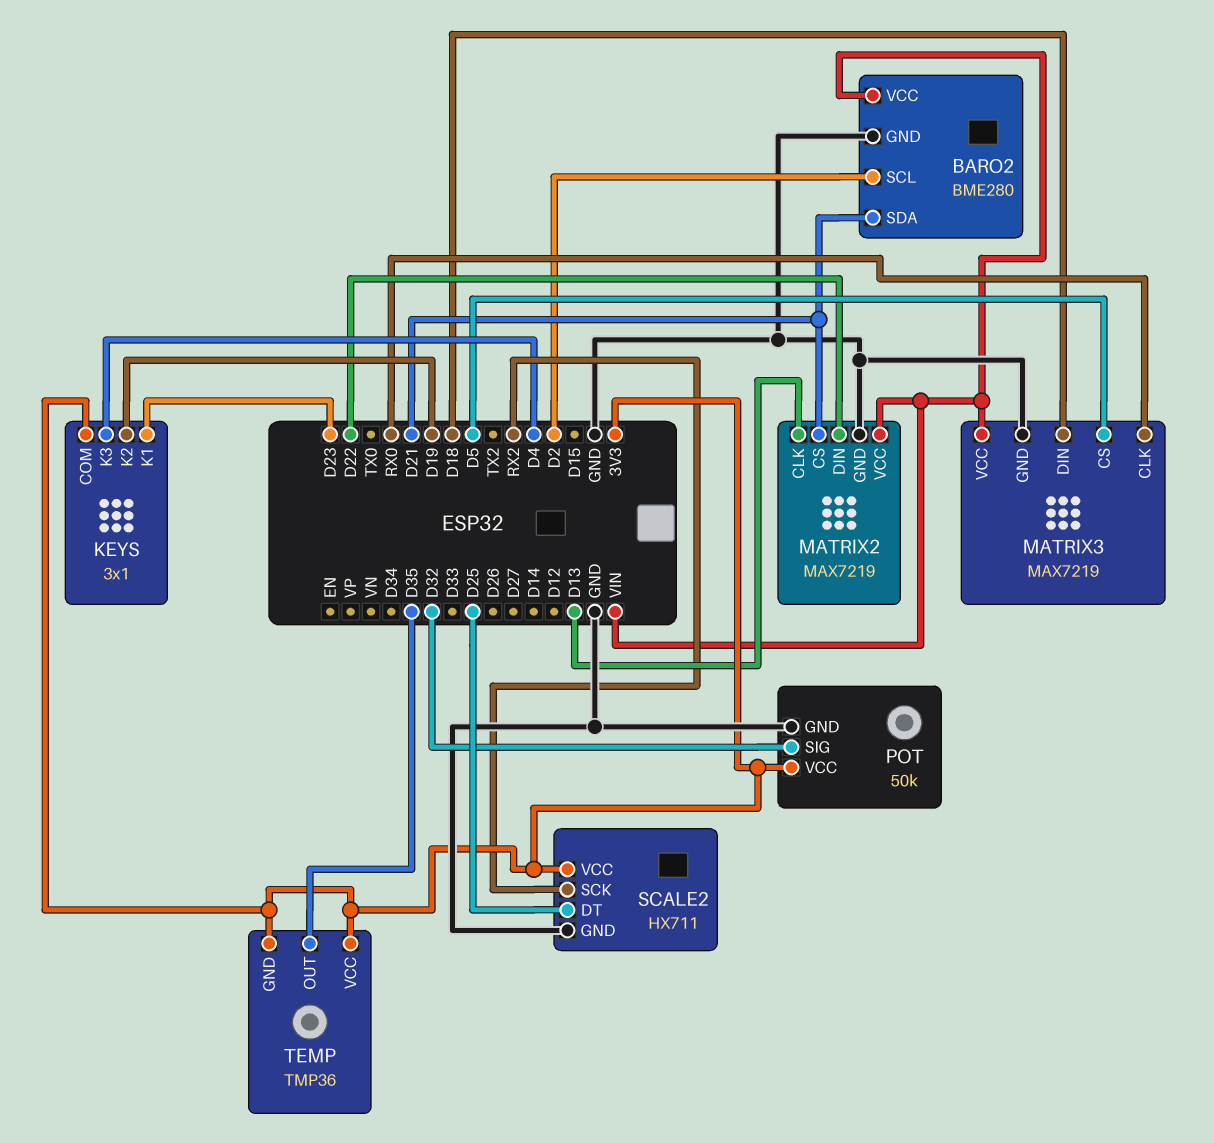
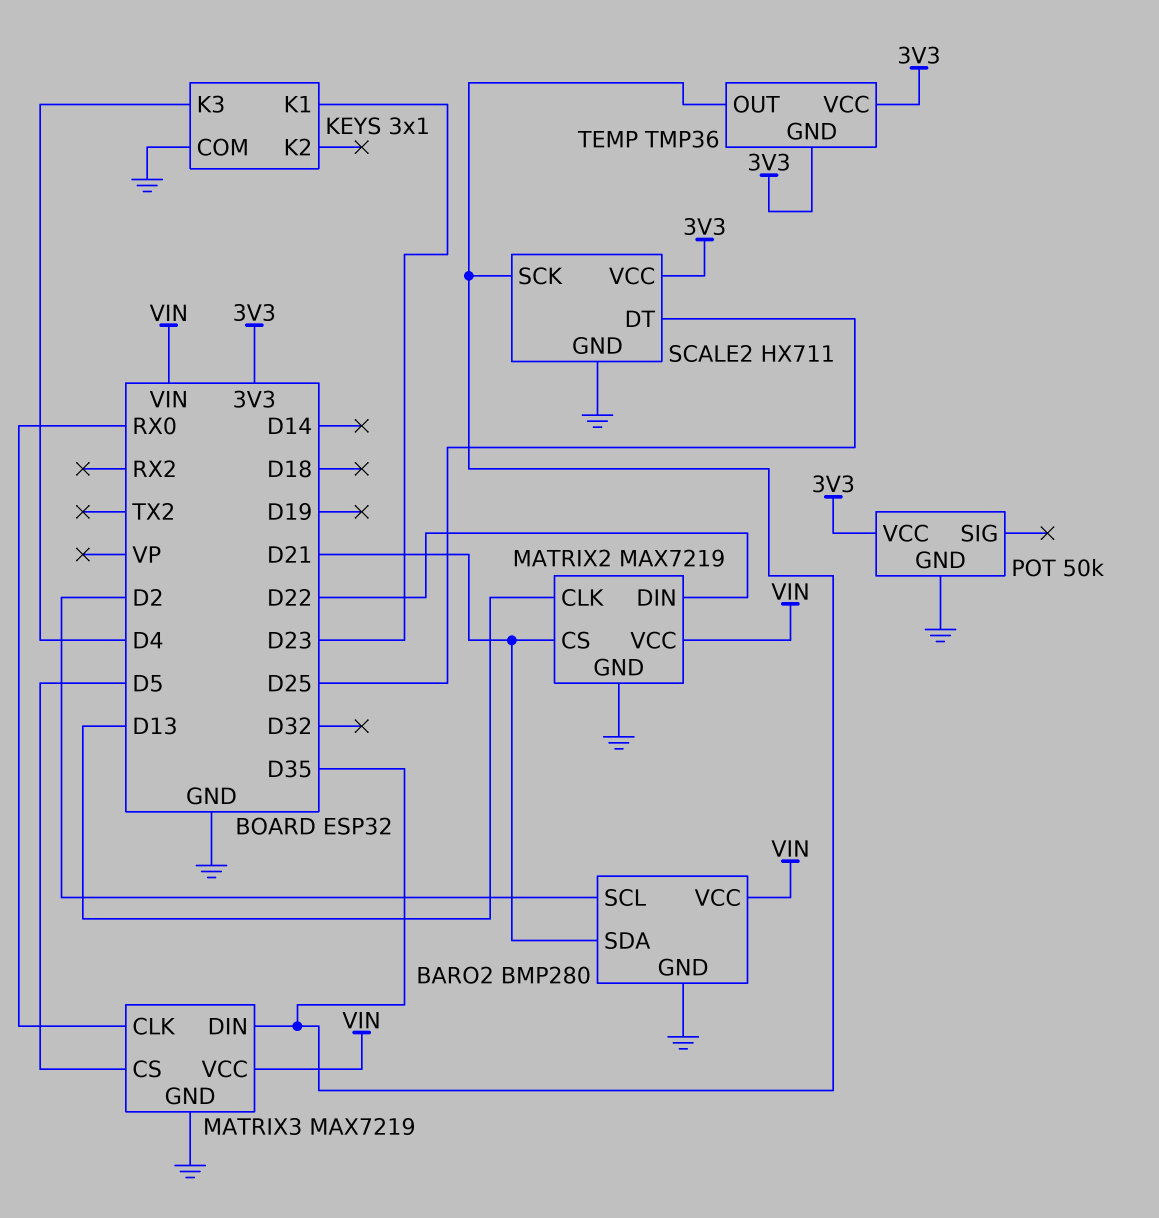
BARO2: BME280 -> BMP280
KEYS pin COM: 3V3 -> GND
KEYS pin K2: D19 -> none
MATRIX3 pin DIN: D18 -> D35
POT pin SIG: D32 -> none
SCALE2 pin SCK: RX2 -> D35

